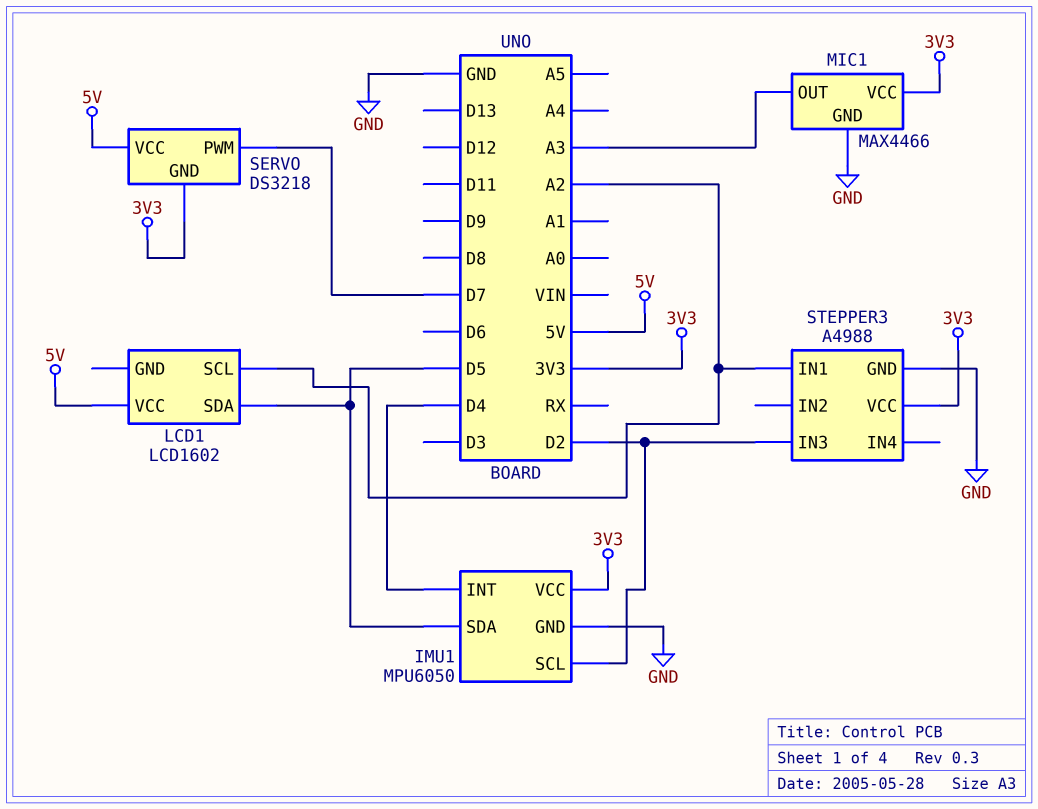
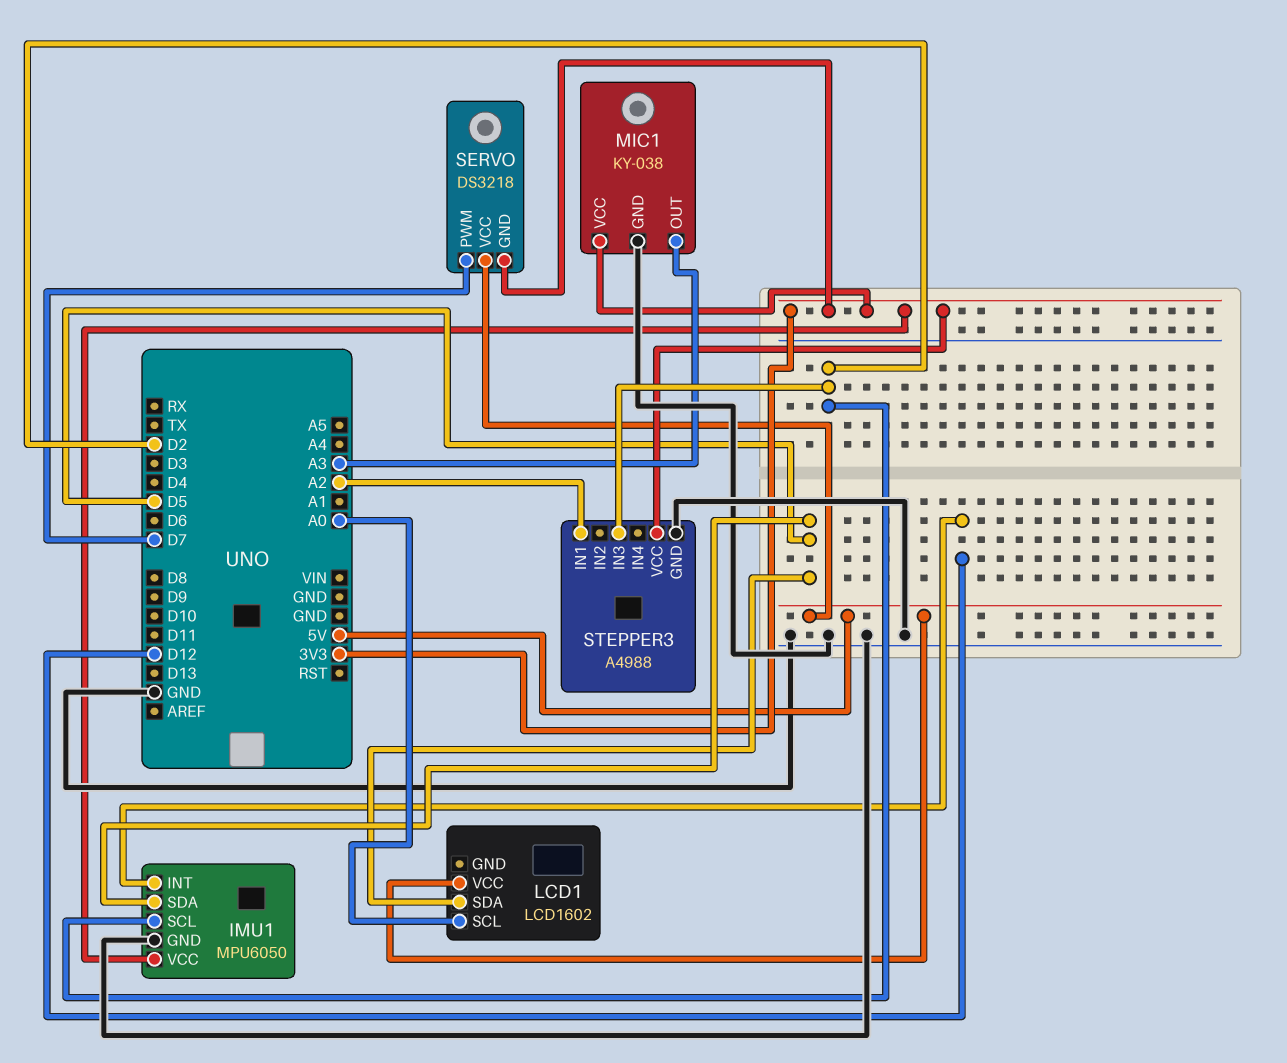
IMU1 pin INT: D4 -> D12
LCD1 pin SCL: A2 -> A0
MIC1: MAX4466 -> KY-038

